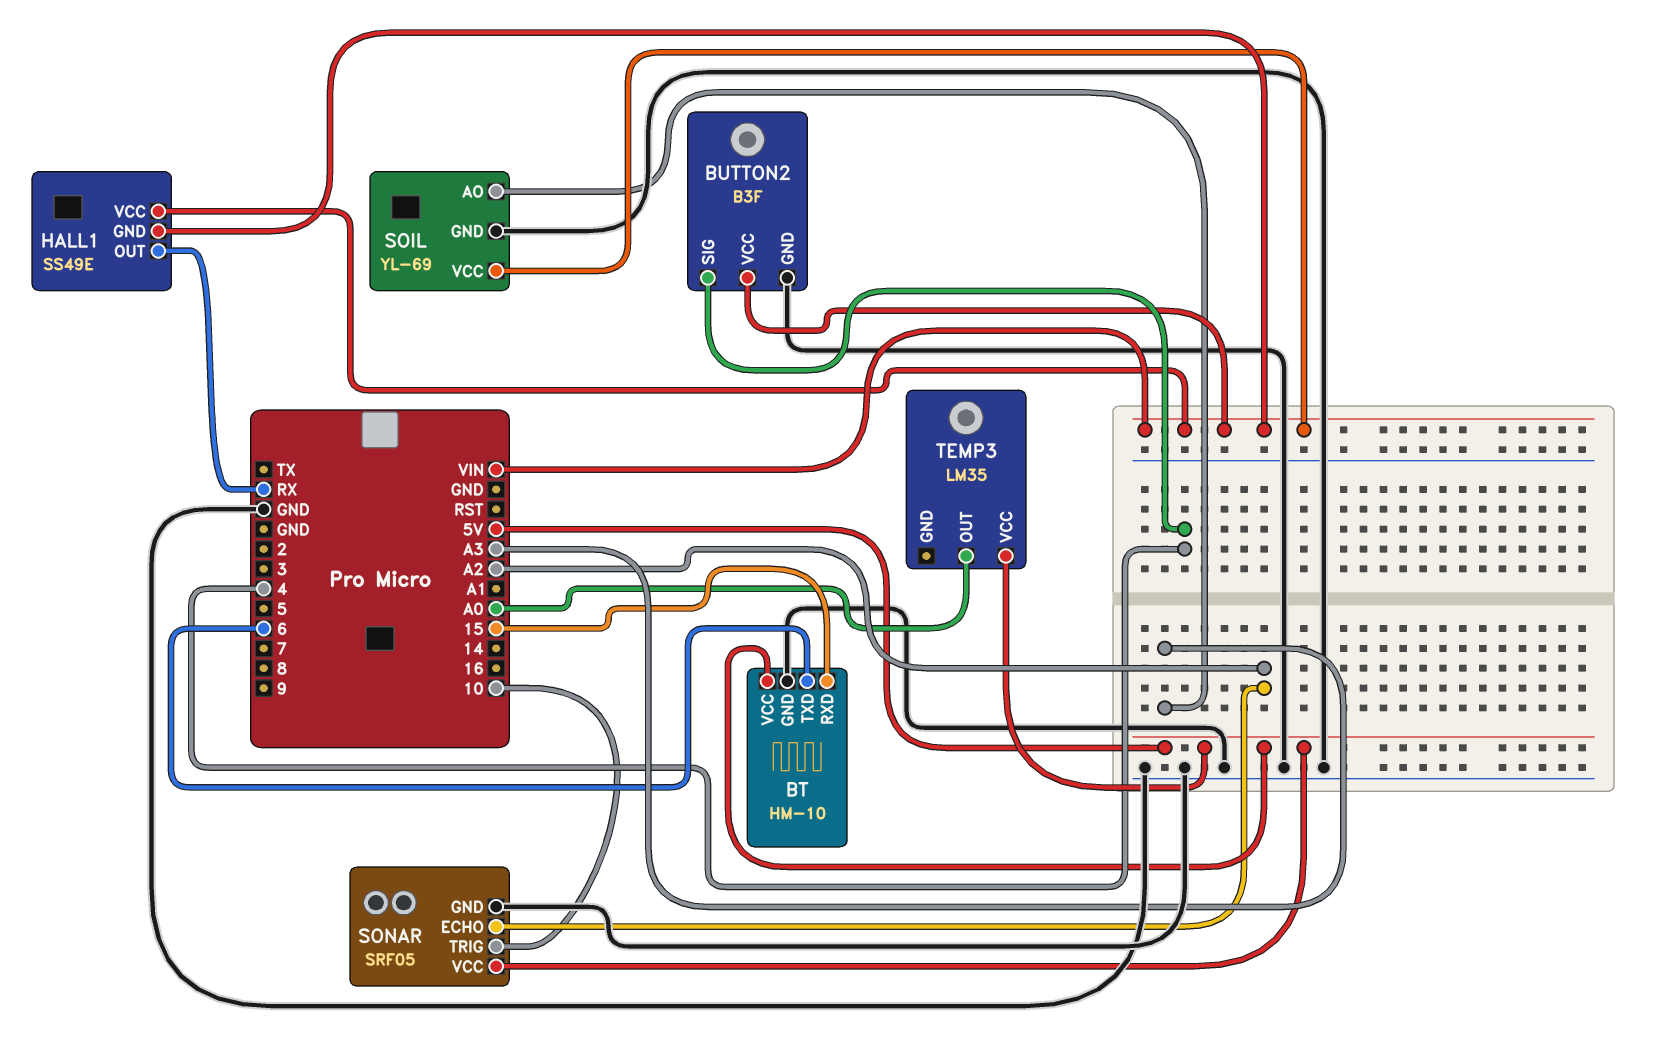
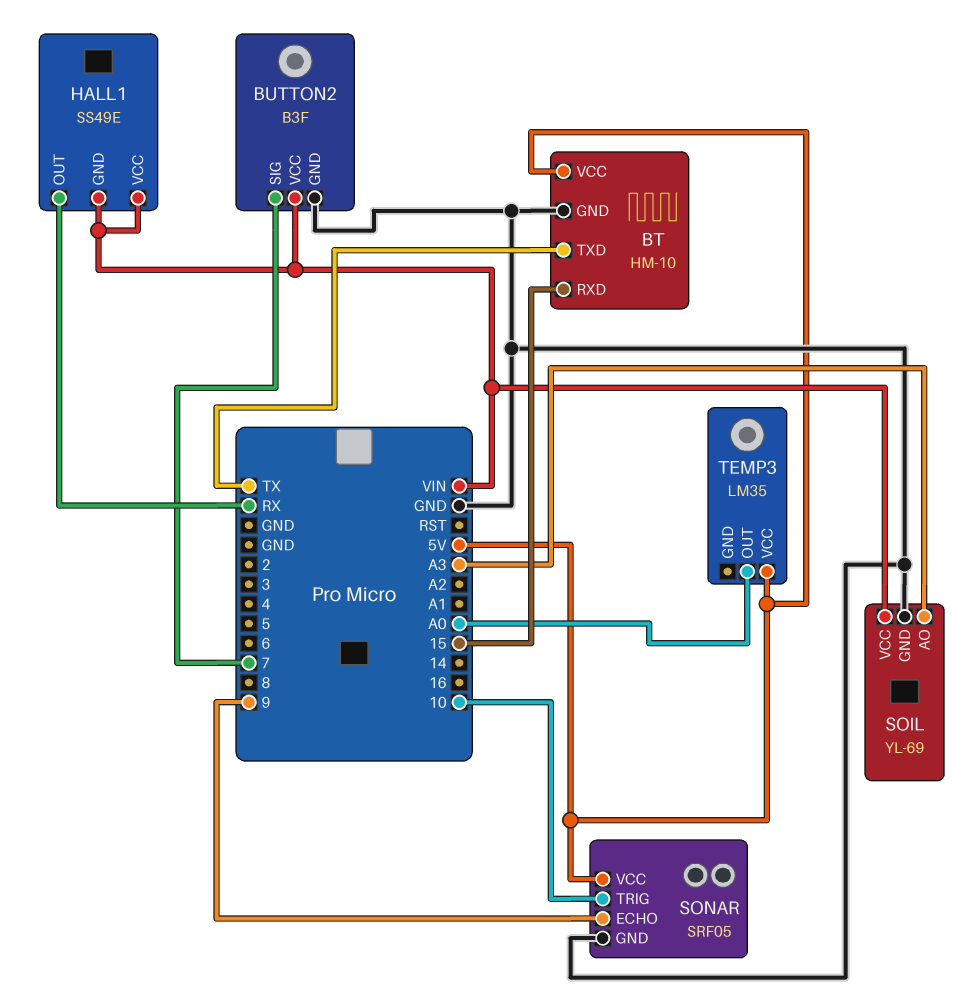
BT pin TXD: 6 -> TX
BUTTON2 pin SIG: 4 -> 7
SONAR pin ECHO: A2 -> 9

